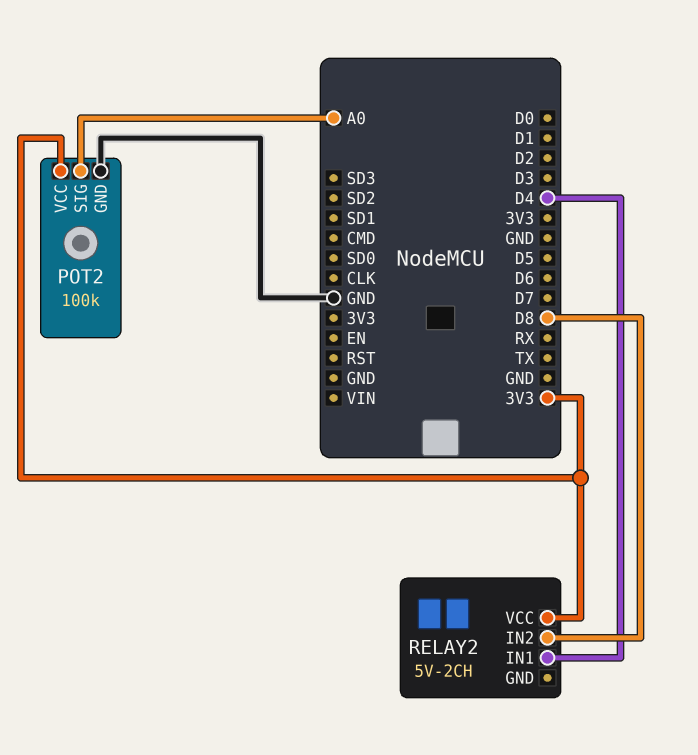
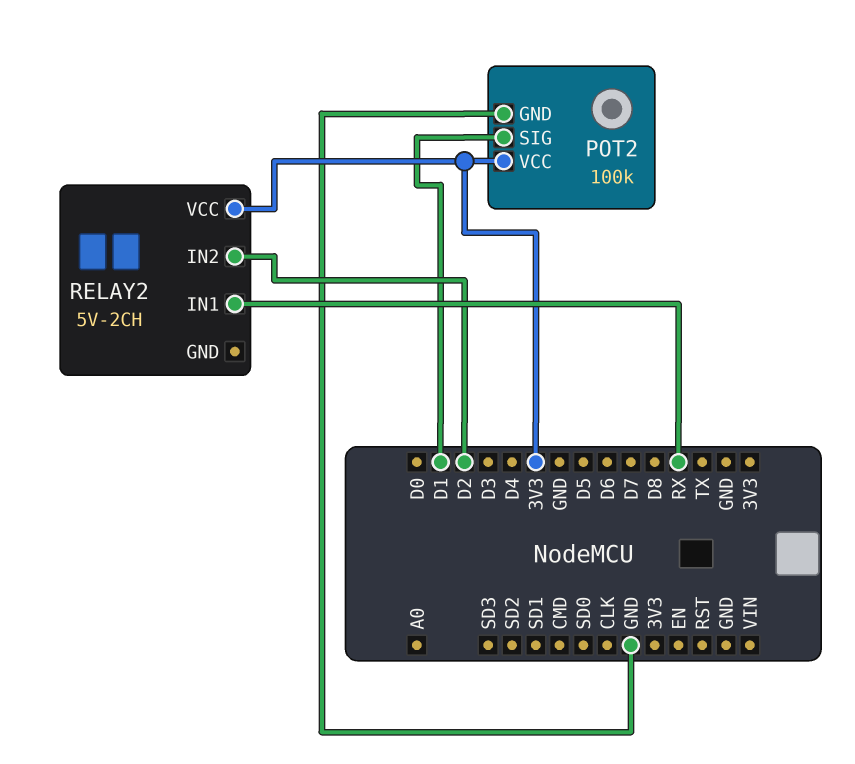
POT2 pin SIG: A0 -> D1
RELAY2 pin IN1: D4 -> RX
RELAY2 pin IN2: D8 -> D2

